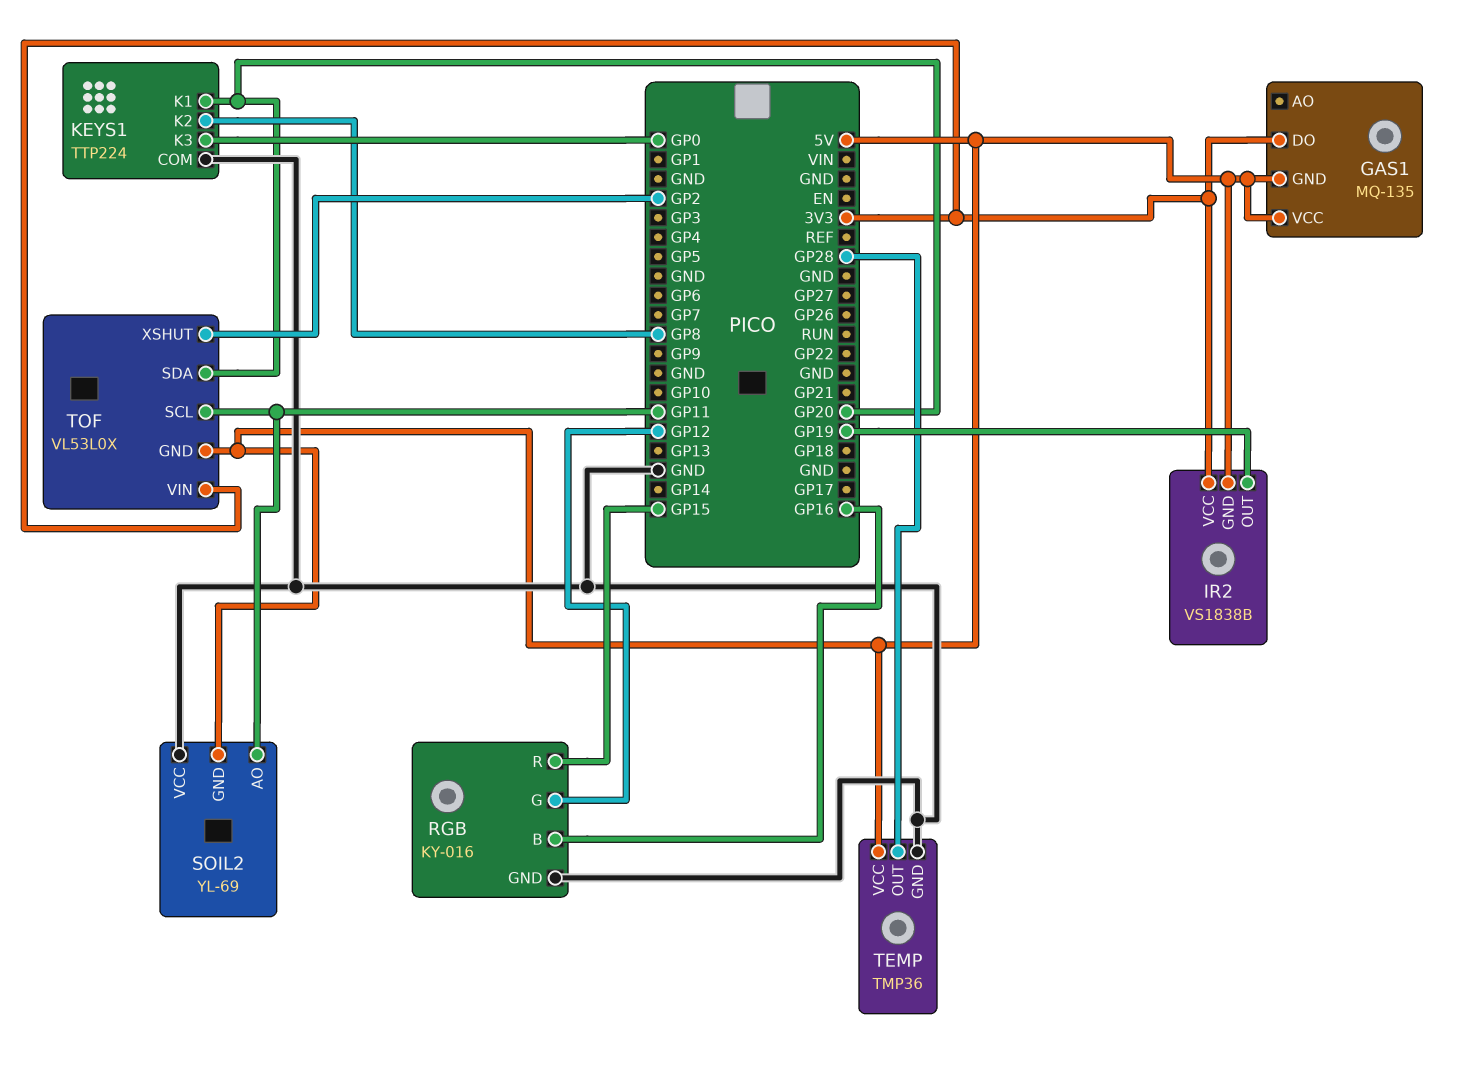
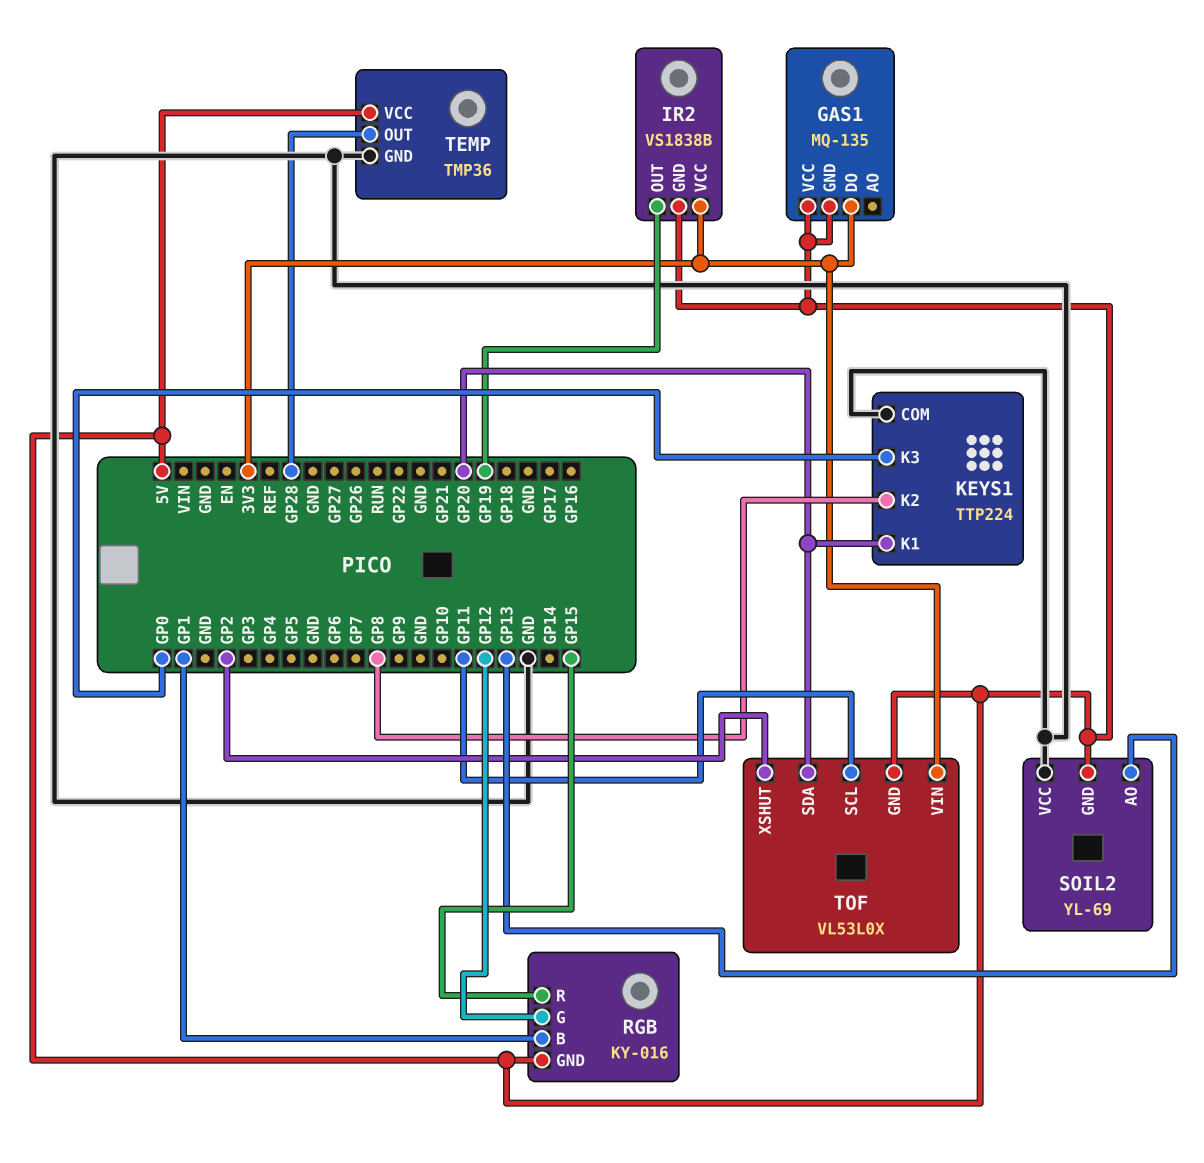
RGB pin B: GP16 -> GP1
RGB pin GND: GND -> 5V
SOIL2 pin AO: GP11 -> GP13

